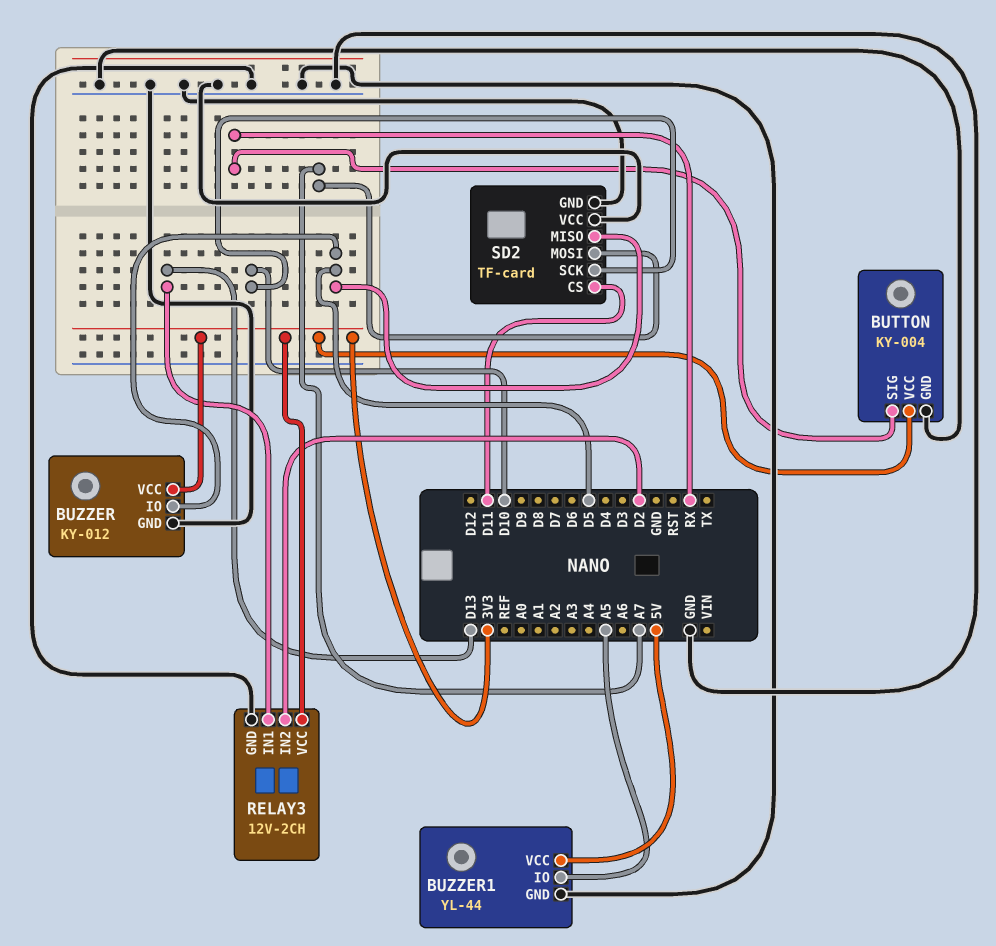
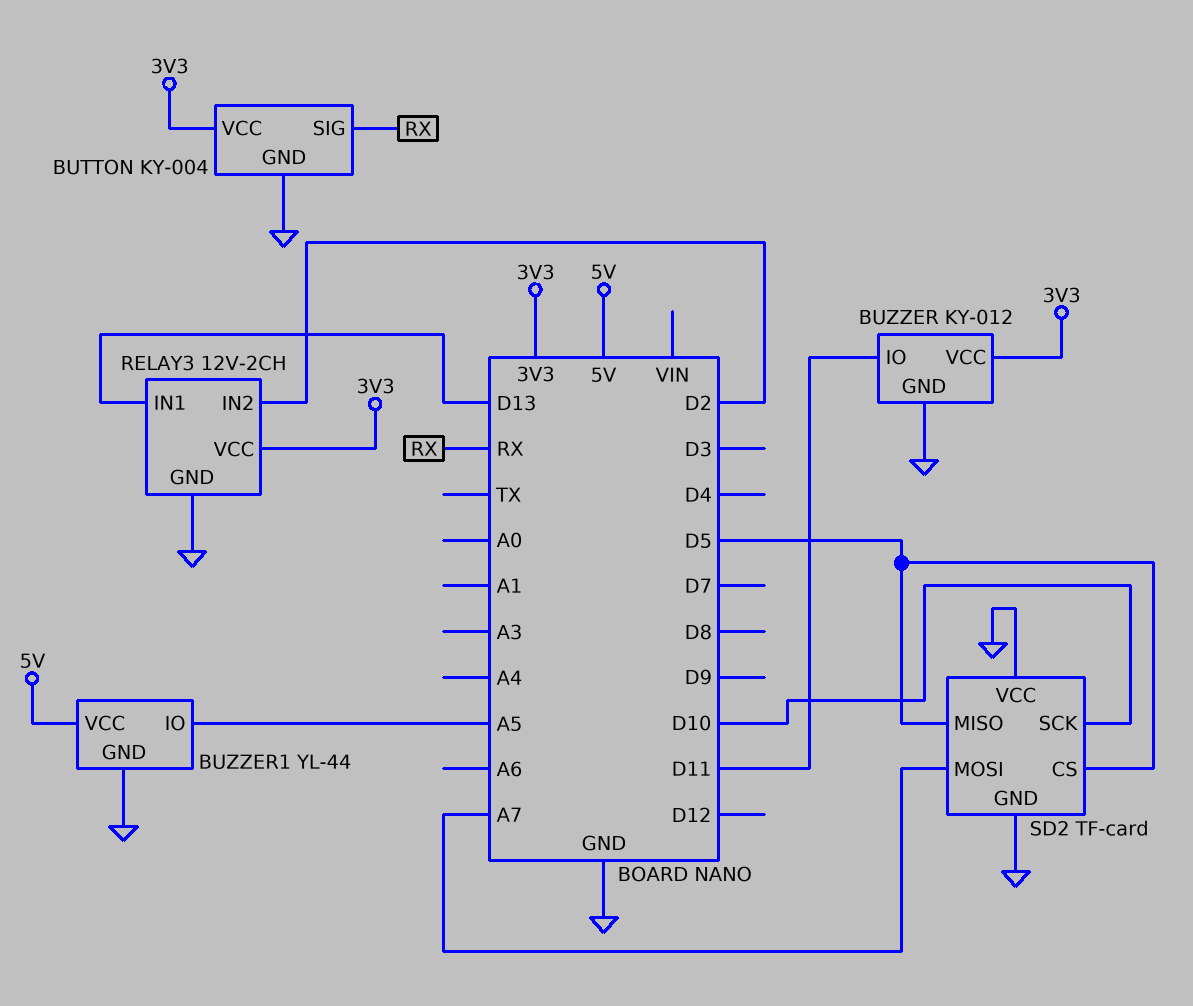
BUZZER pin IO: D5 -> D11
SD2 pin CS: D11 -> D5

